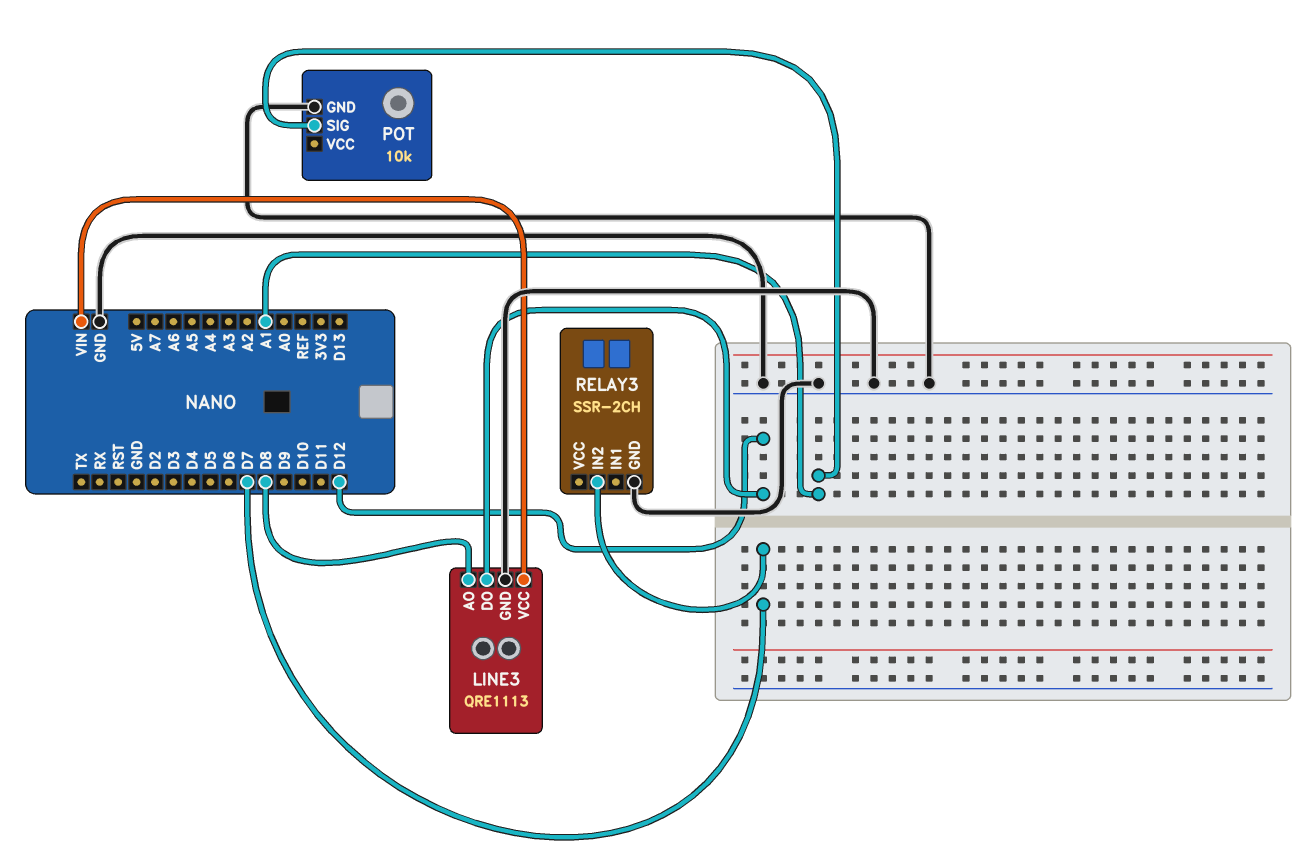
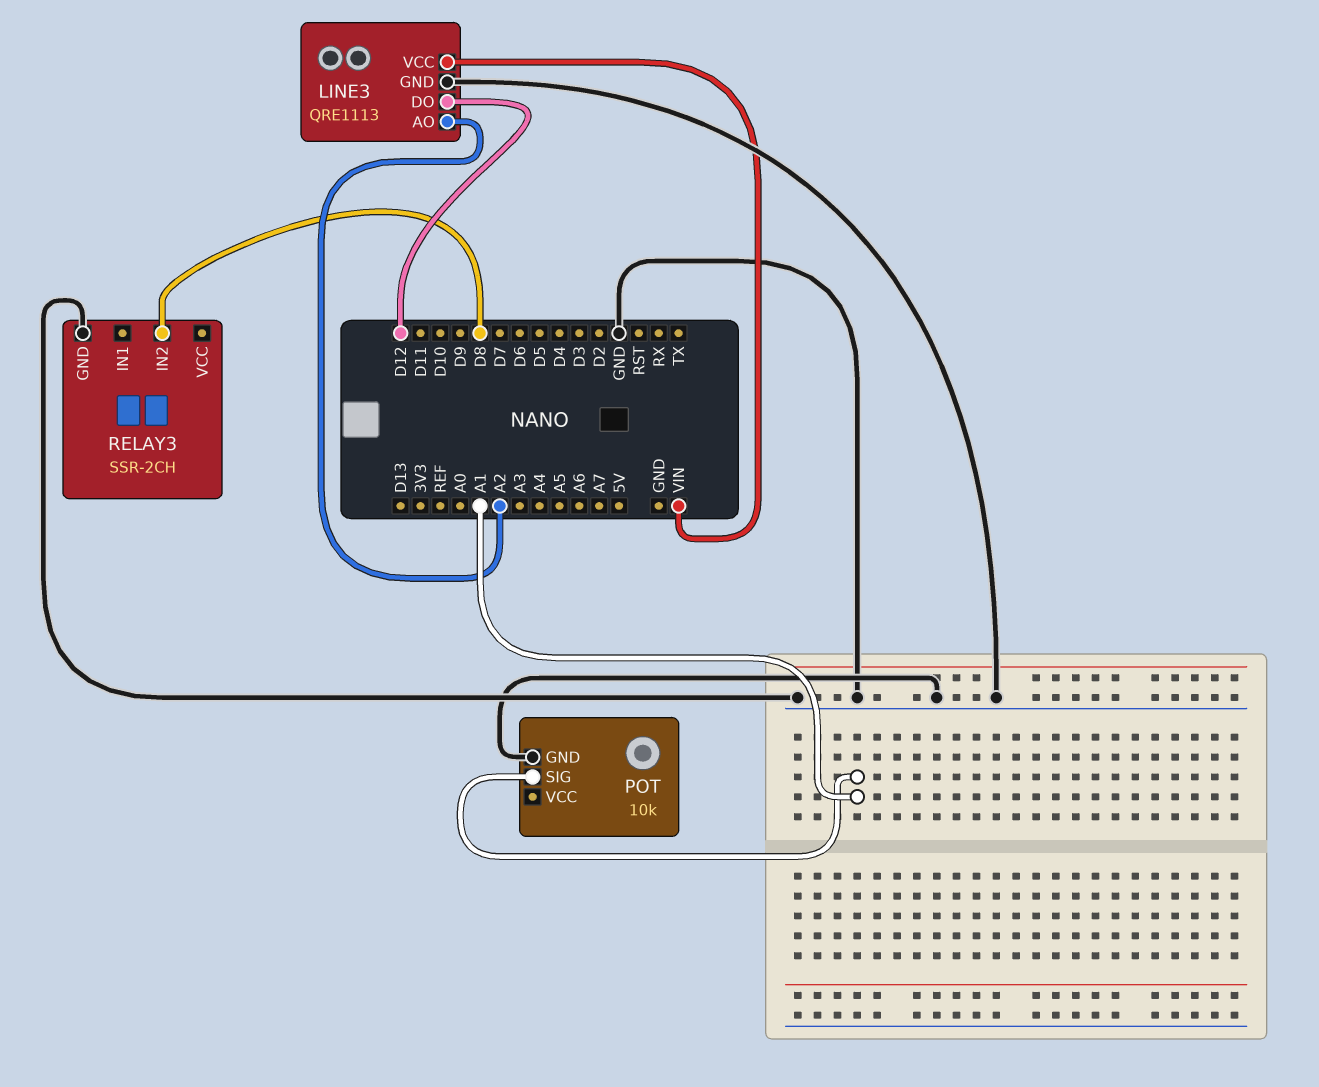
LINE3 pin AO: D8 -> A2
RELAY3 pin IN2: D7 -> D8

